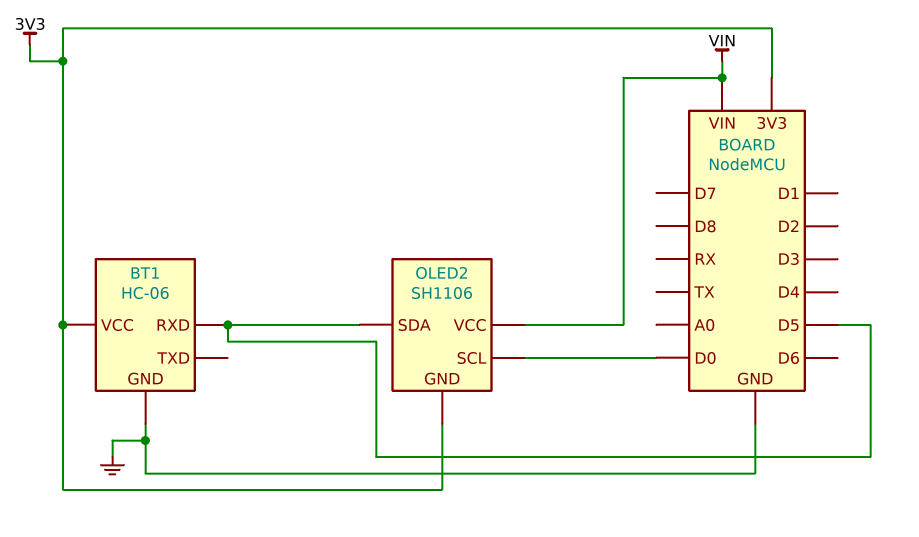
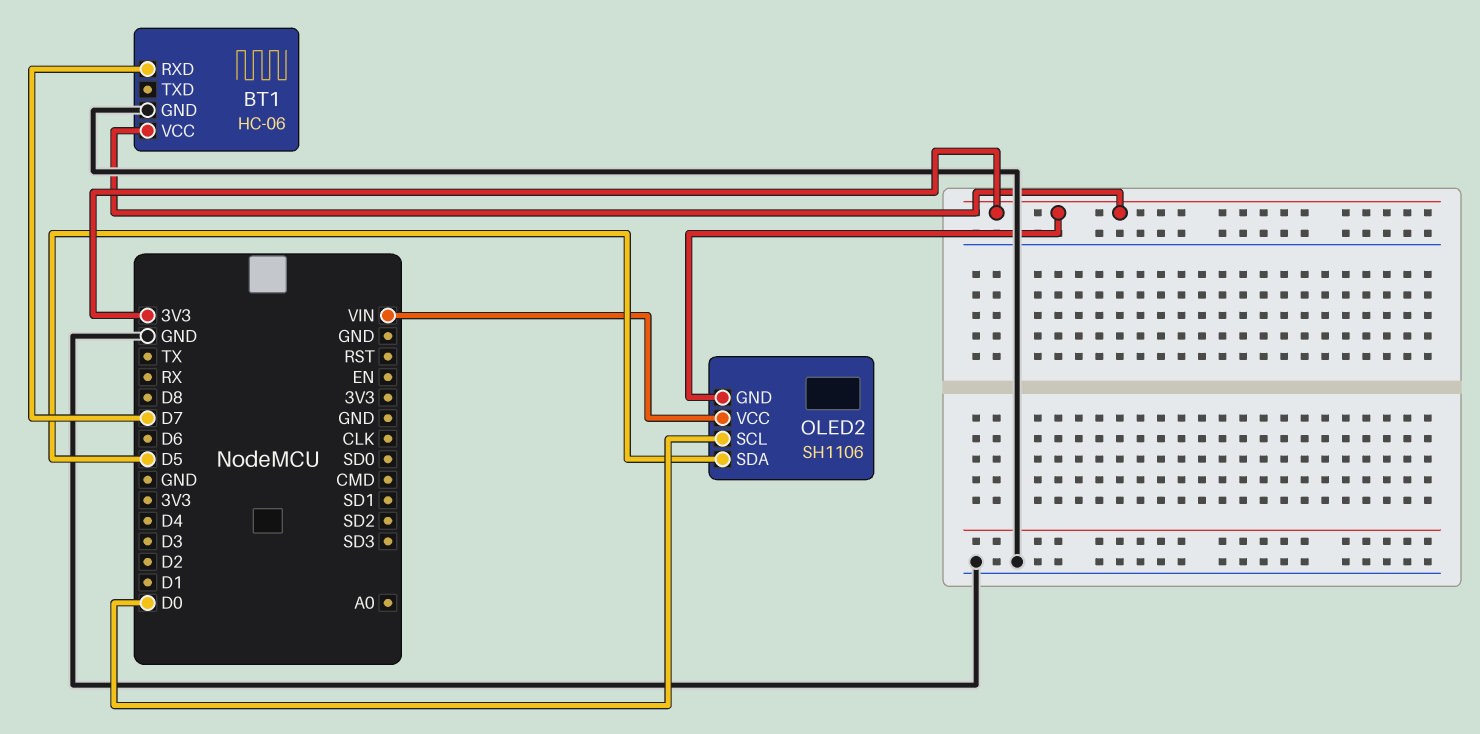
BT1 pin RXD: D5 -> D7

